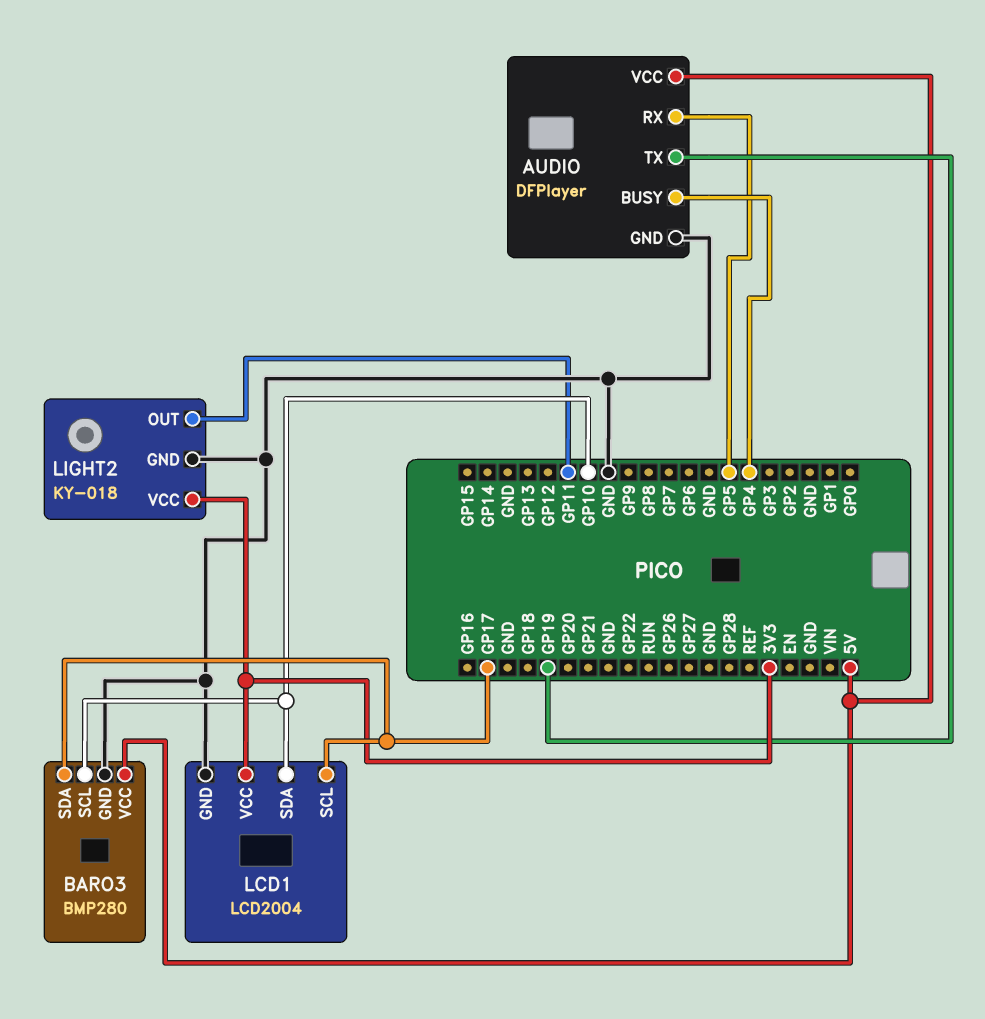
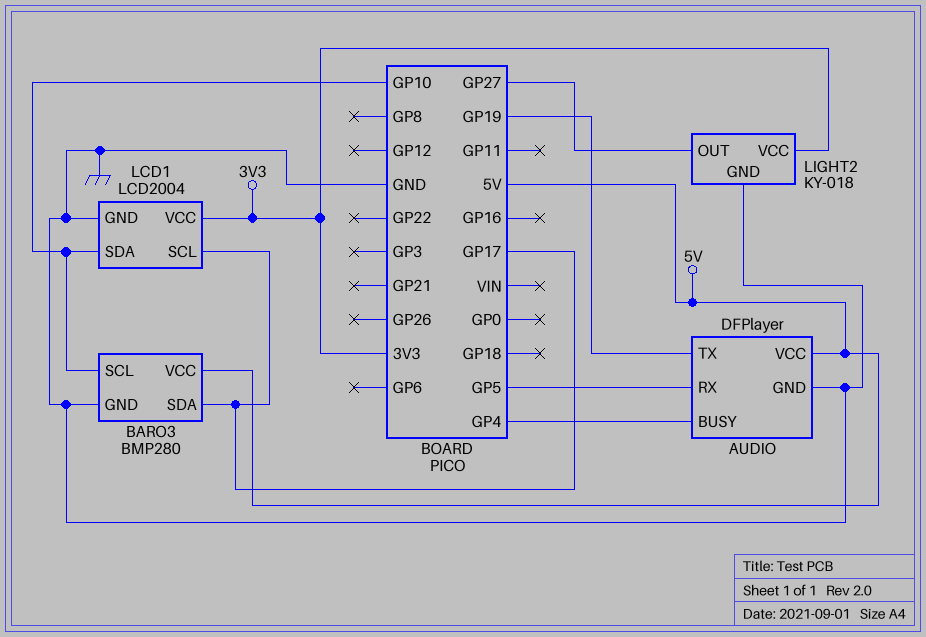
LIGHT2 pin OUT: GP11 -> GP27

